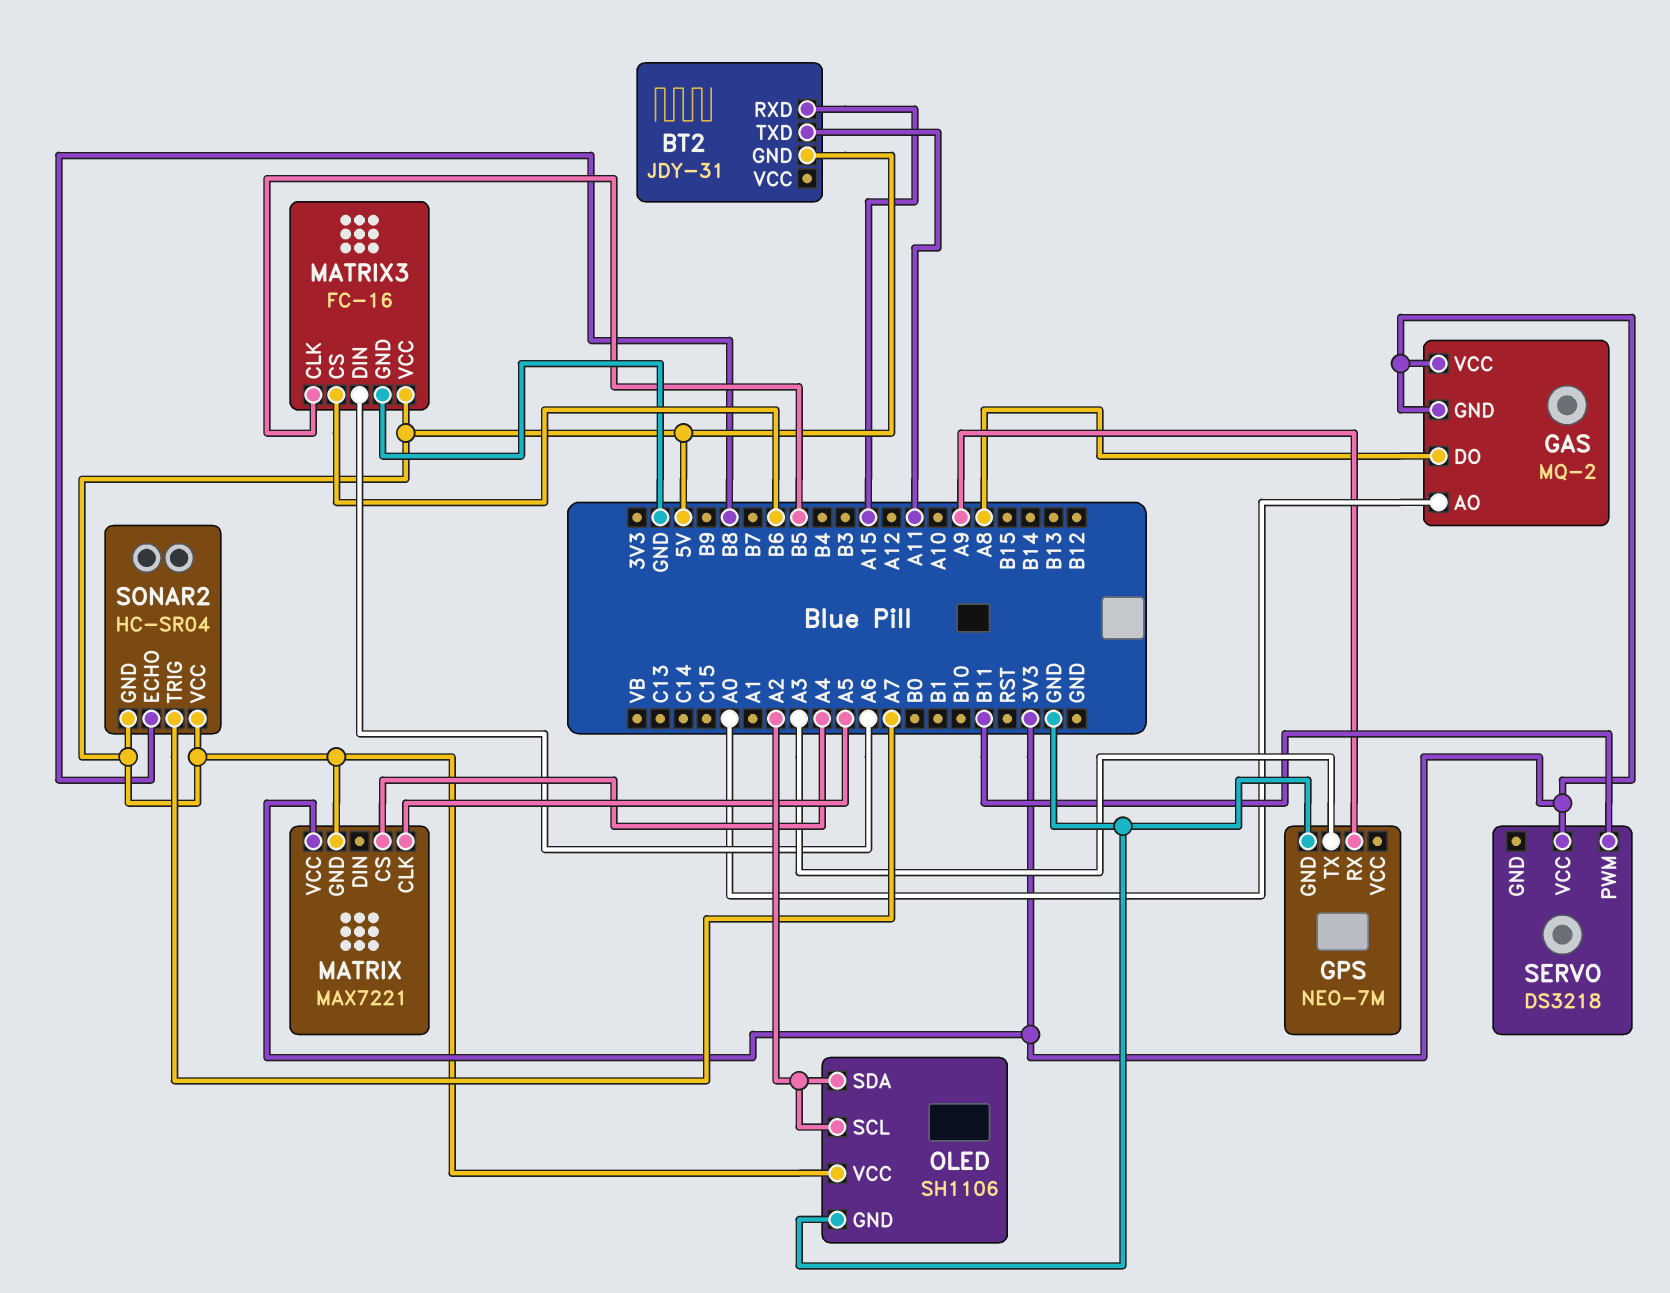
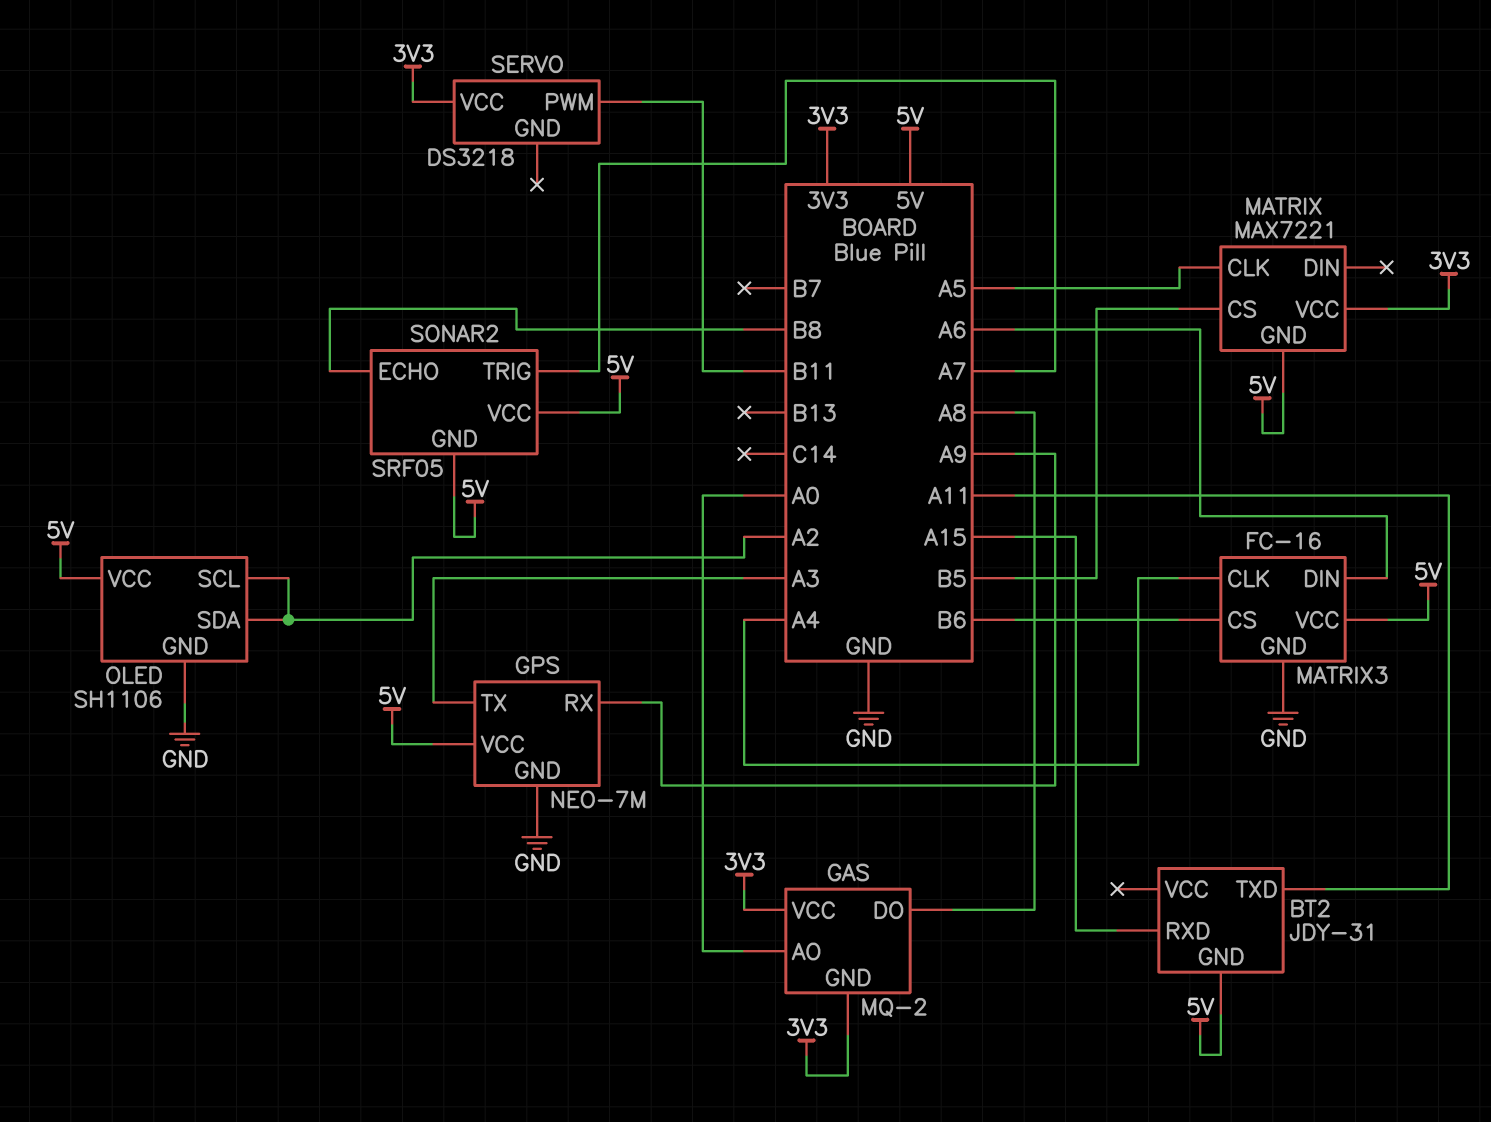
GPS pin VCC: none -> 5V
MATRIX pin CS: A4 -> B5
MATRIX3 pin CLK: B5 -> A4
SONAR2: HC-SR04 -> SRF05

